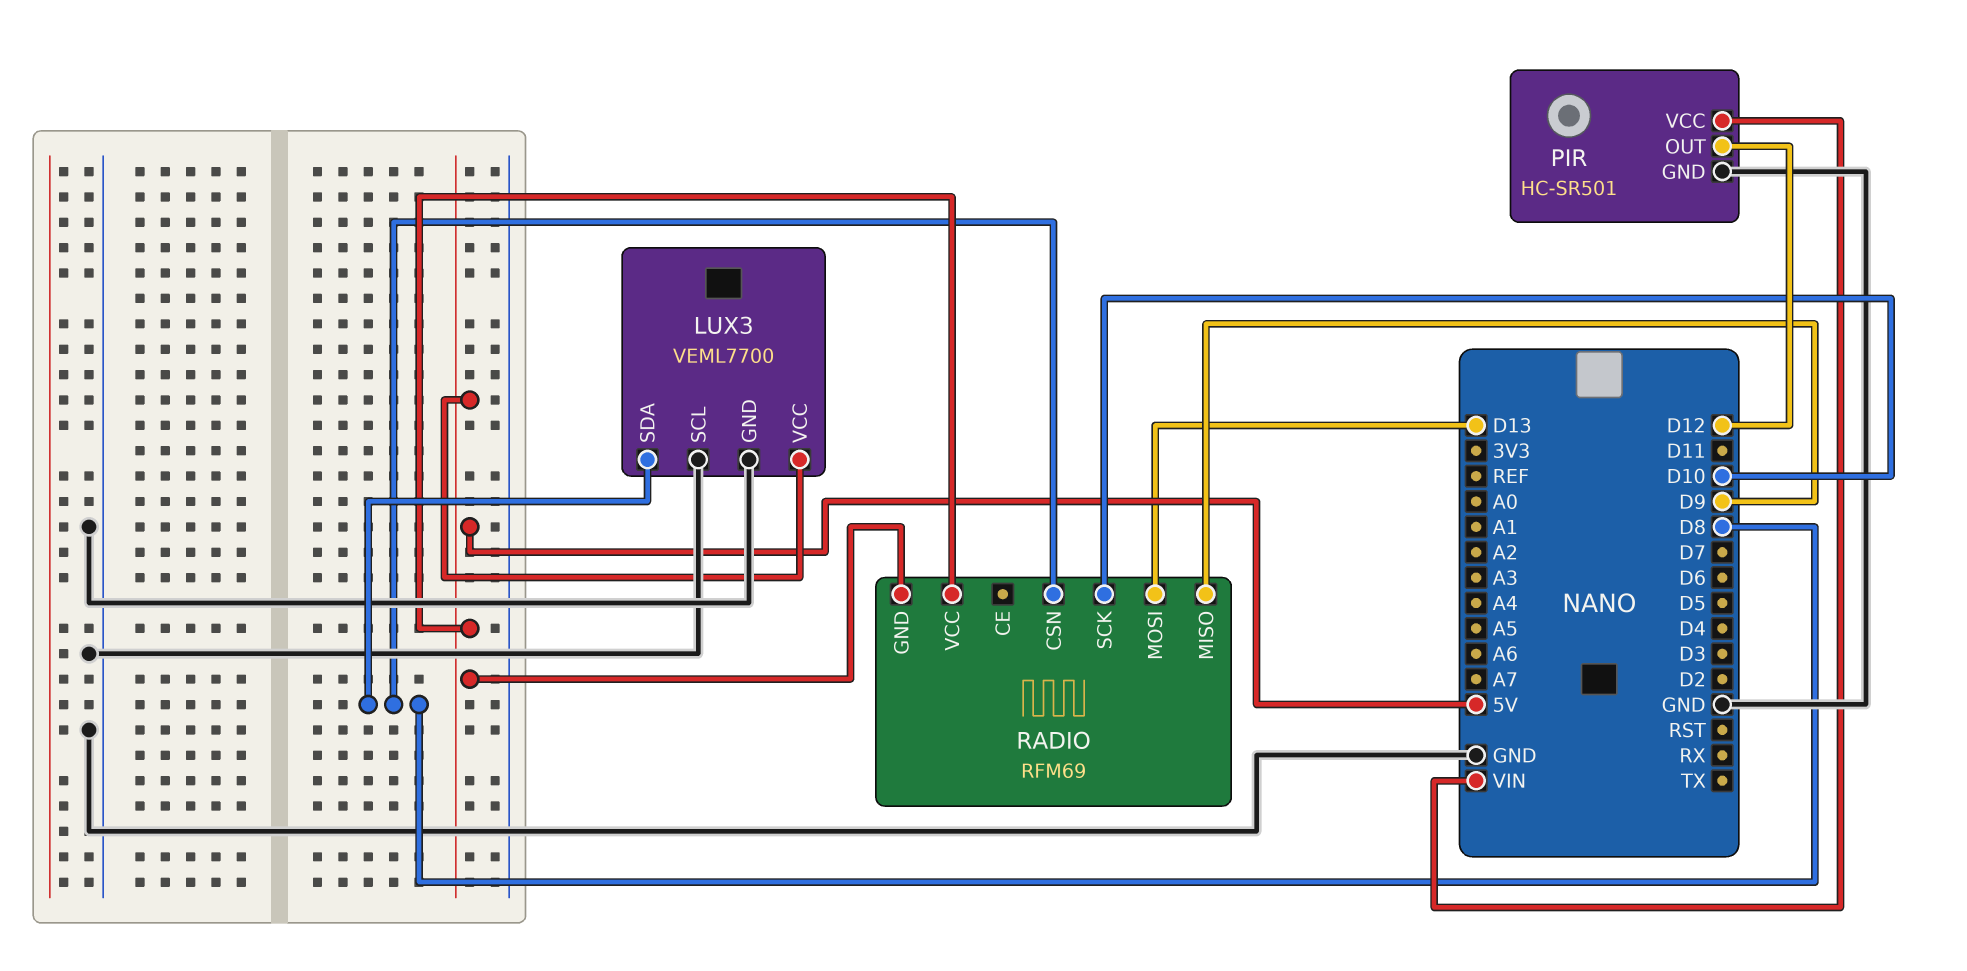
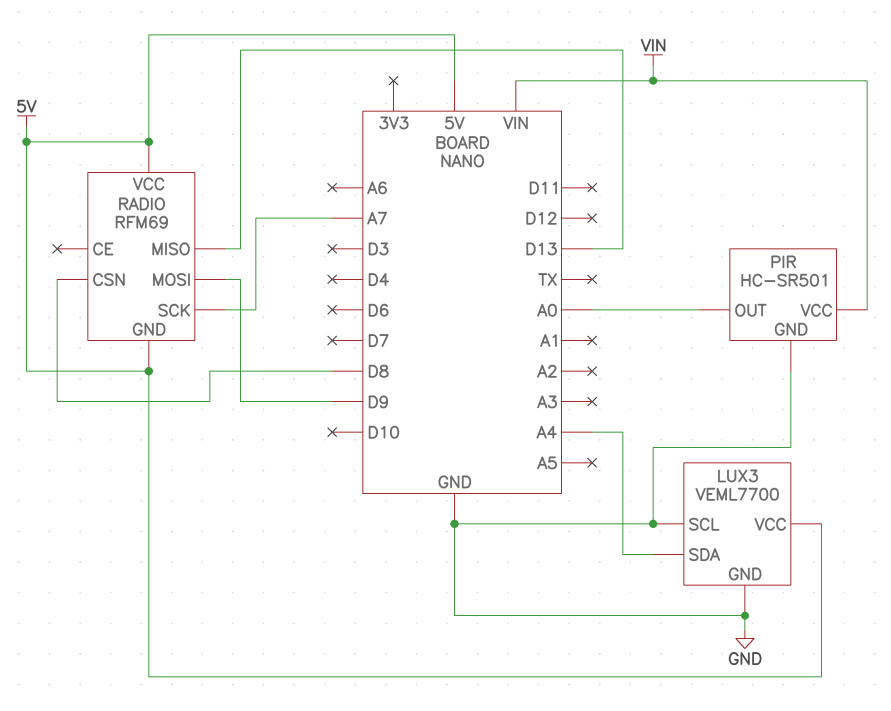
LUX3 pin SDA: D8 -> A4
PIR pin OUT: D12 -> A0
RADIO pin MISO: D9 -> D13
RADIO pin MOSI: D13 -> D9
RADIO pin SCK: D10 -> A7

